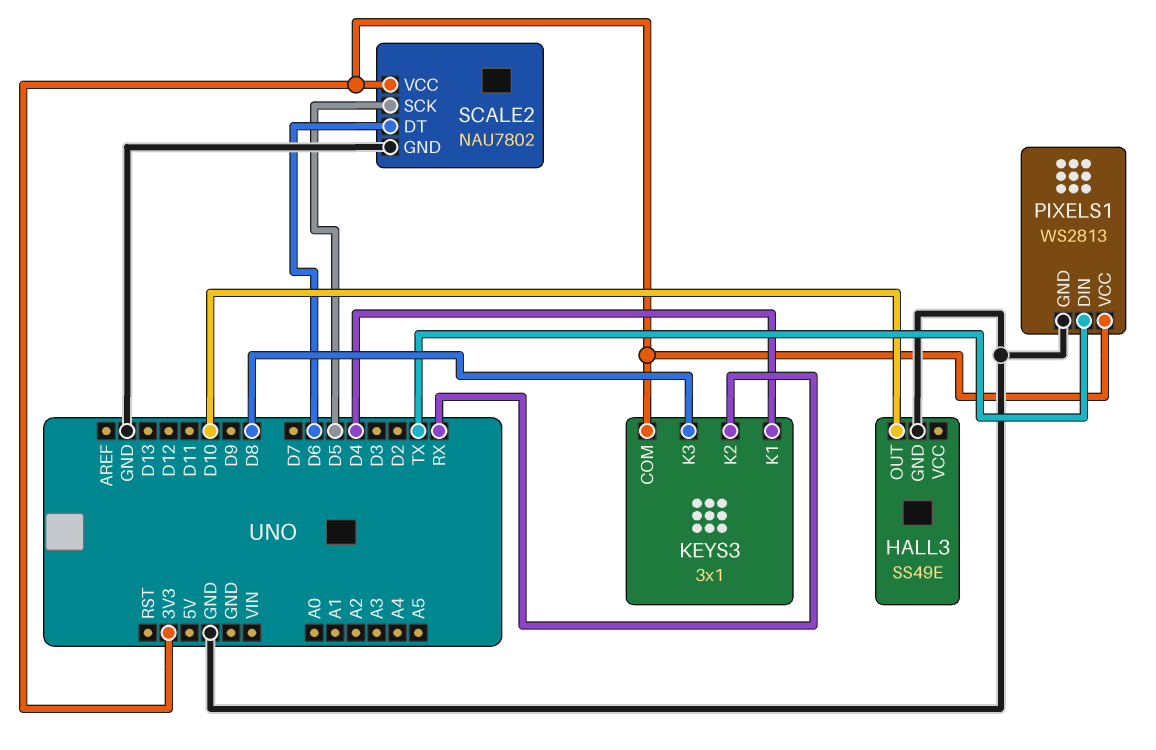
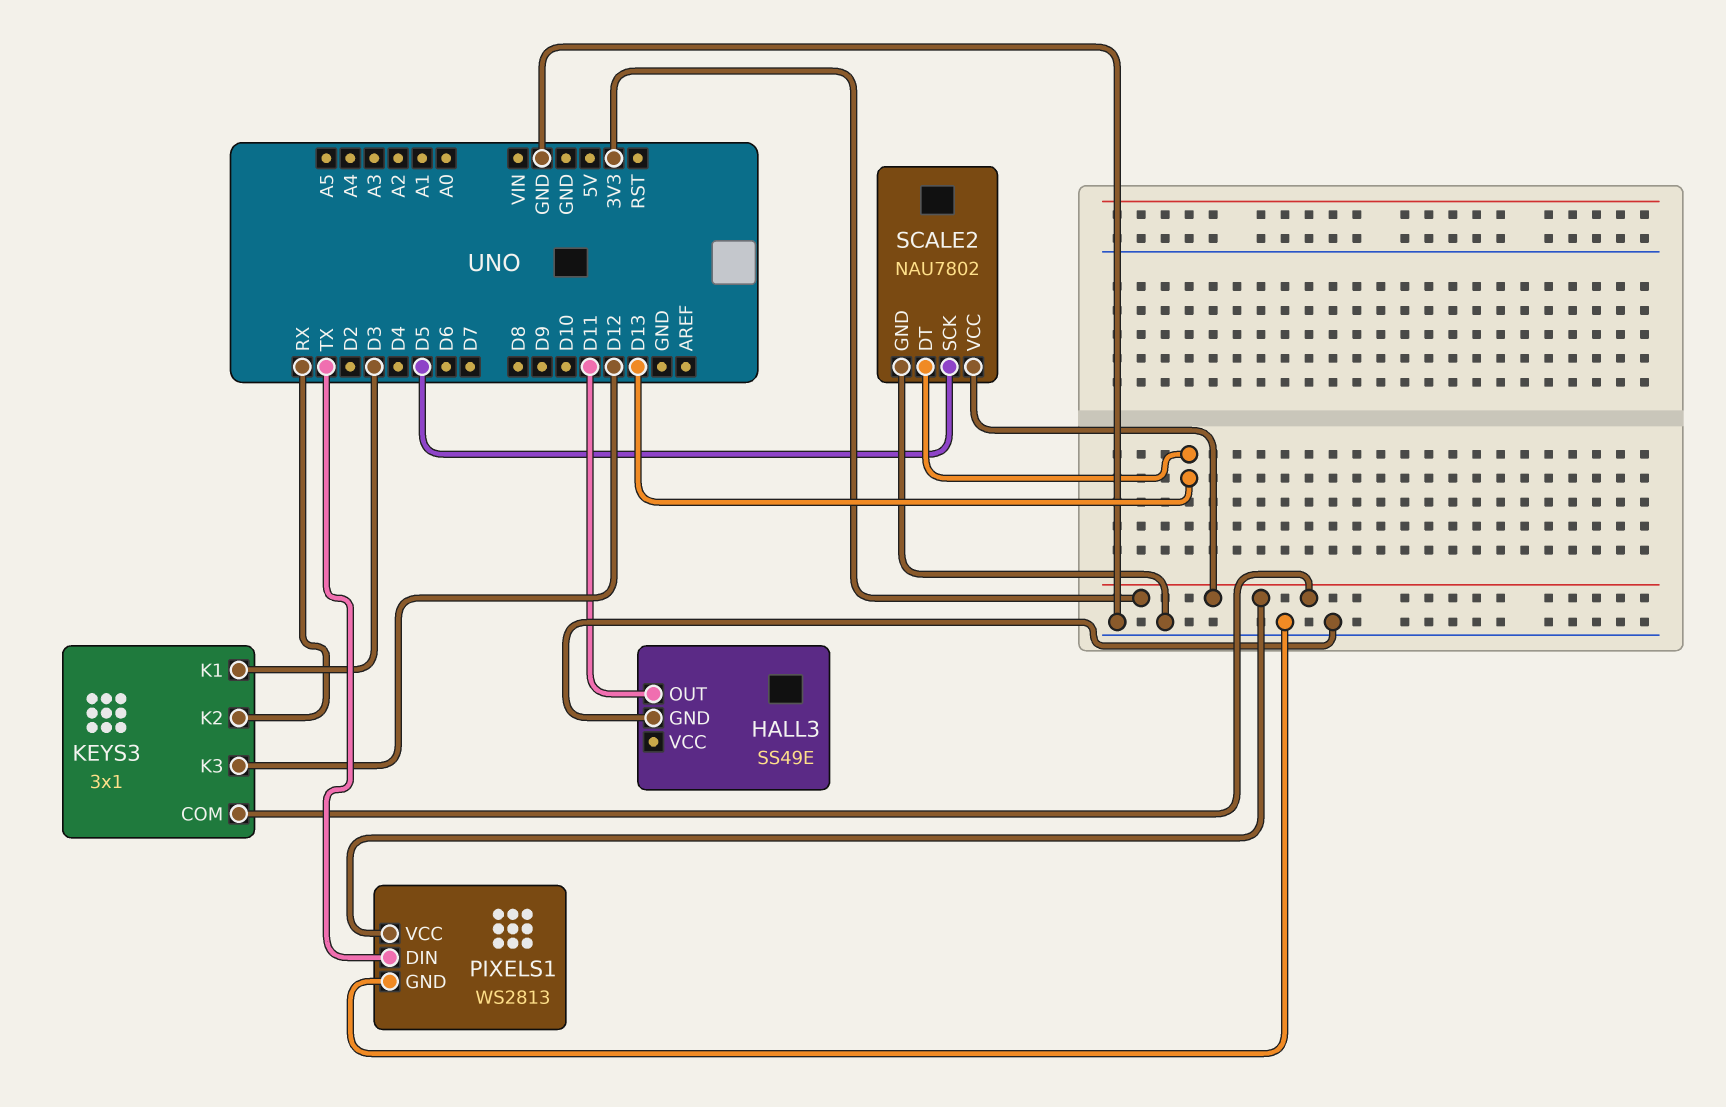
HALL3 pin OUT: D10 -> D11
KEYS3 pin K1: D4 -> D3
KEYS3 pin K3: D8 -> D12
SCALE2 pin DT: D6 -> D13

